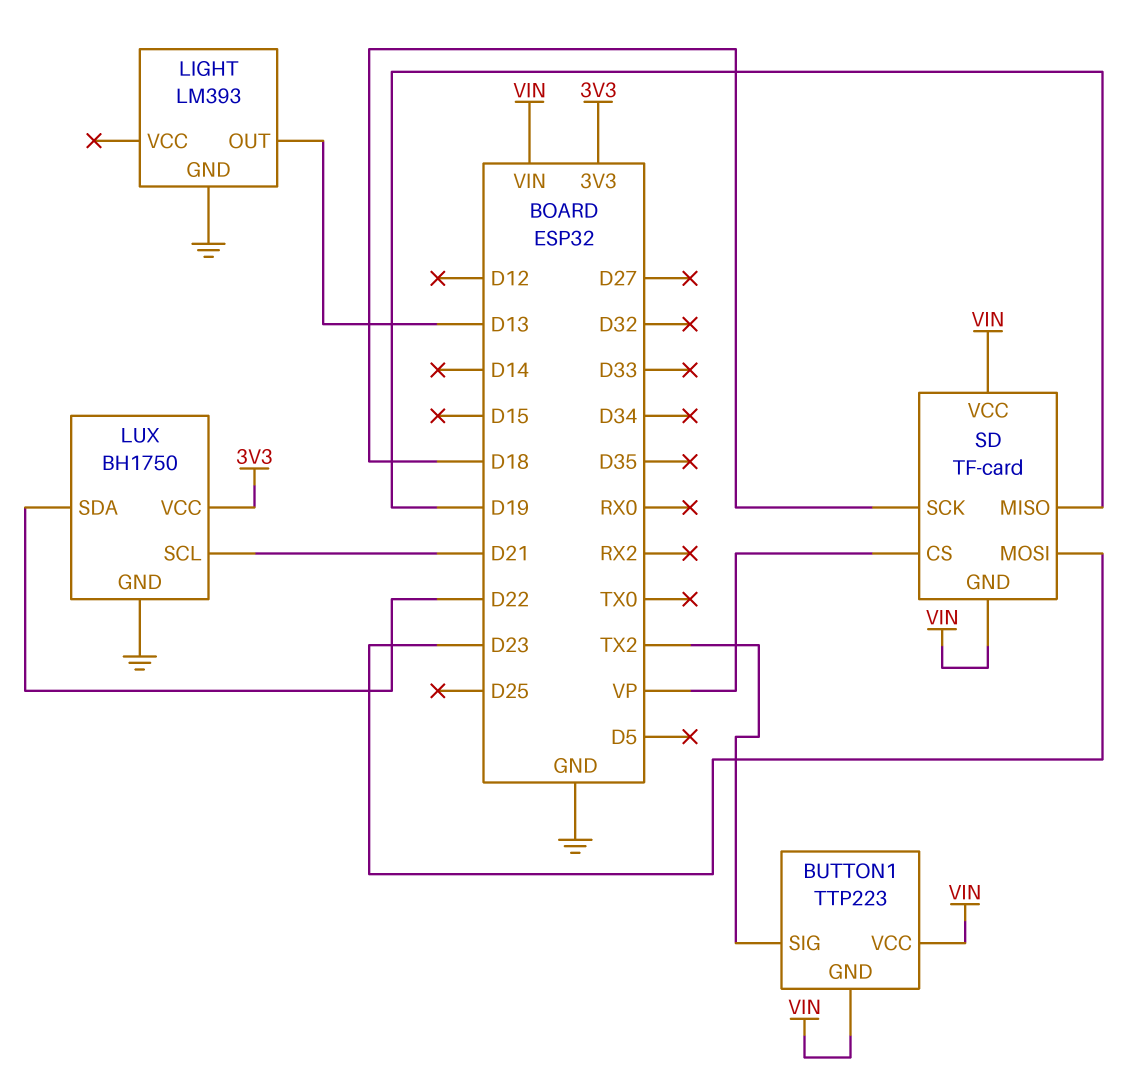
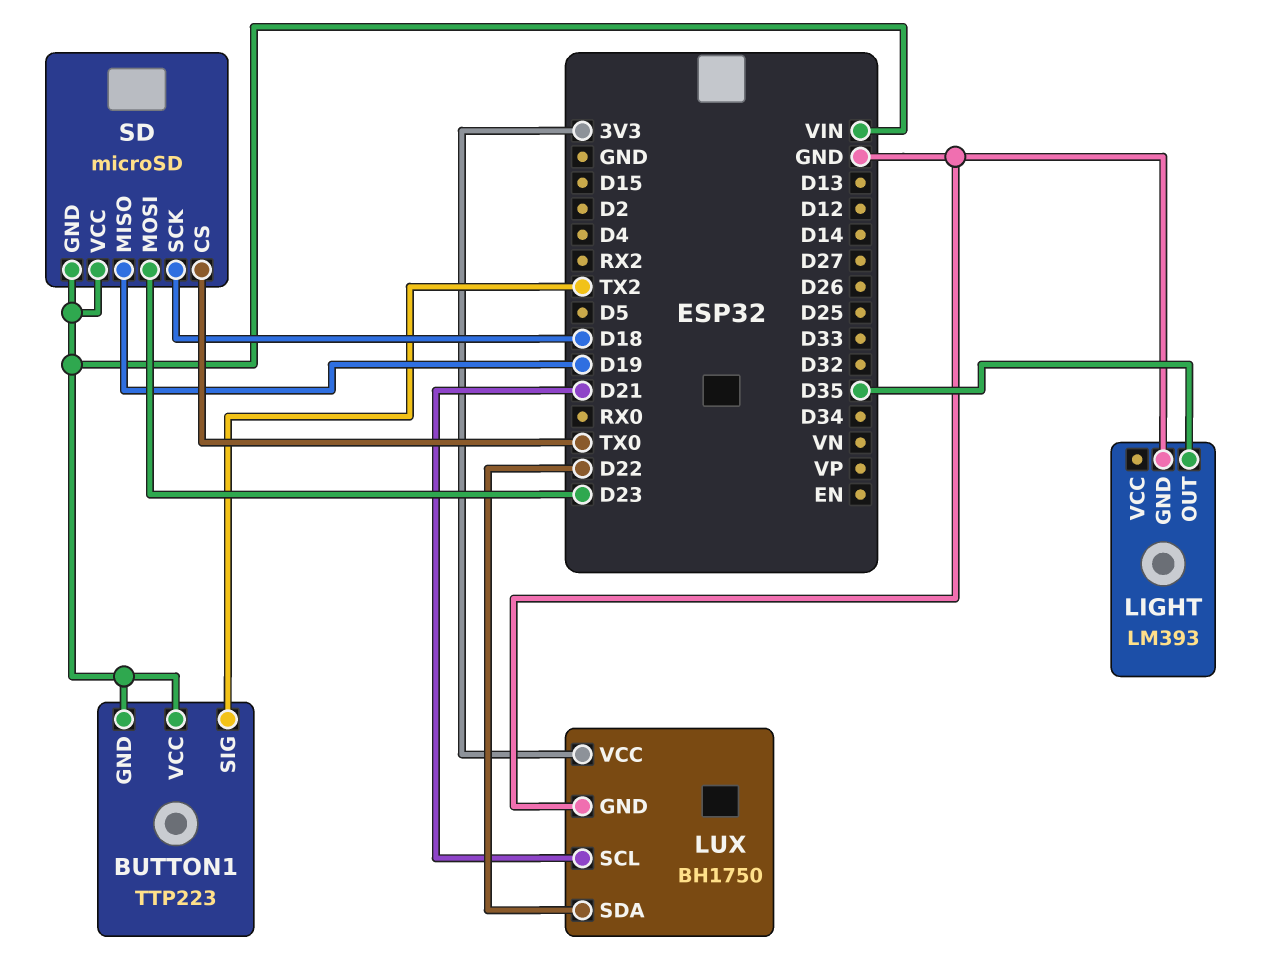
LIGHT pin OUT: D13 -> D35
SD: TF-card -> microSD
SD pin CS: VP -> TX0

